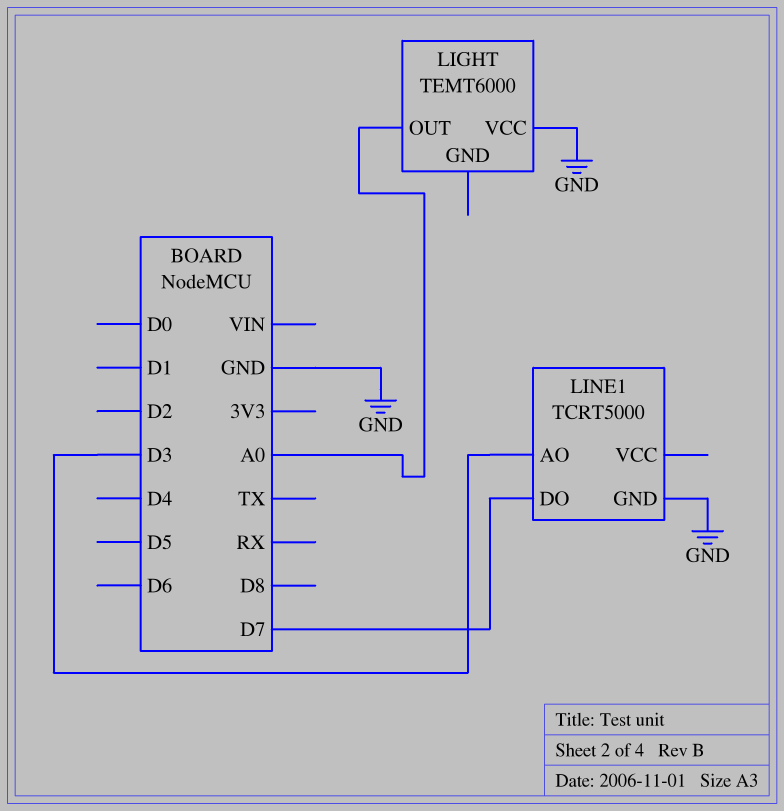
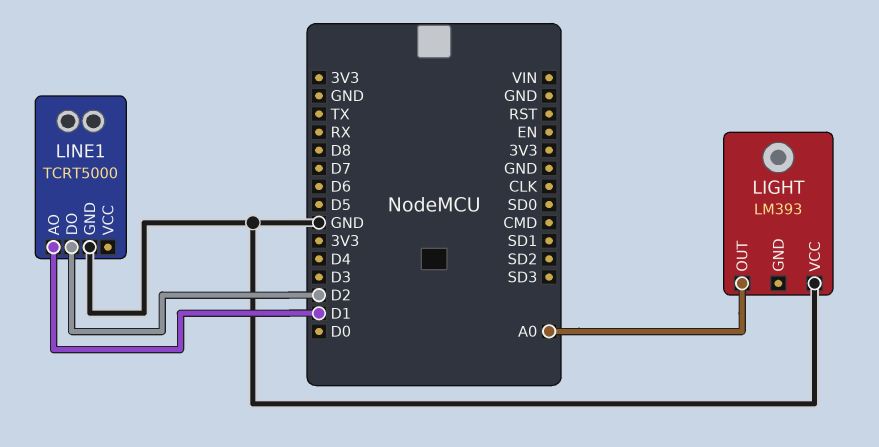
LIGHT: TEMT6000 -> LM393
LINE1 pin AO: D3 -> D1
LINE1 pin DO: D7 -> D2

